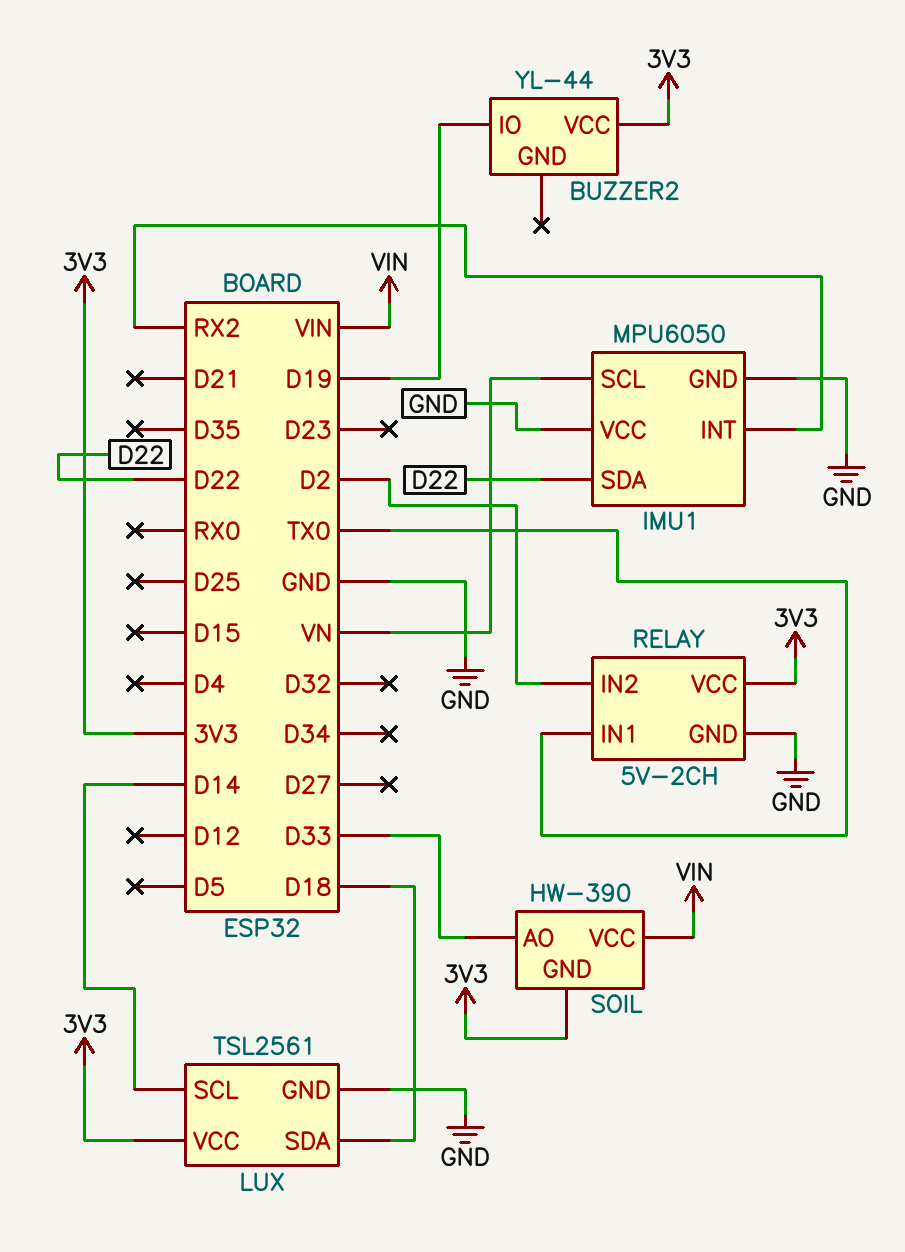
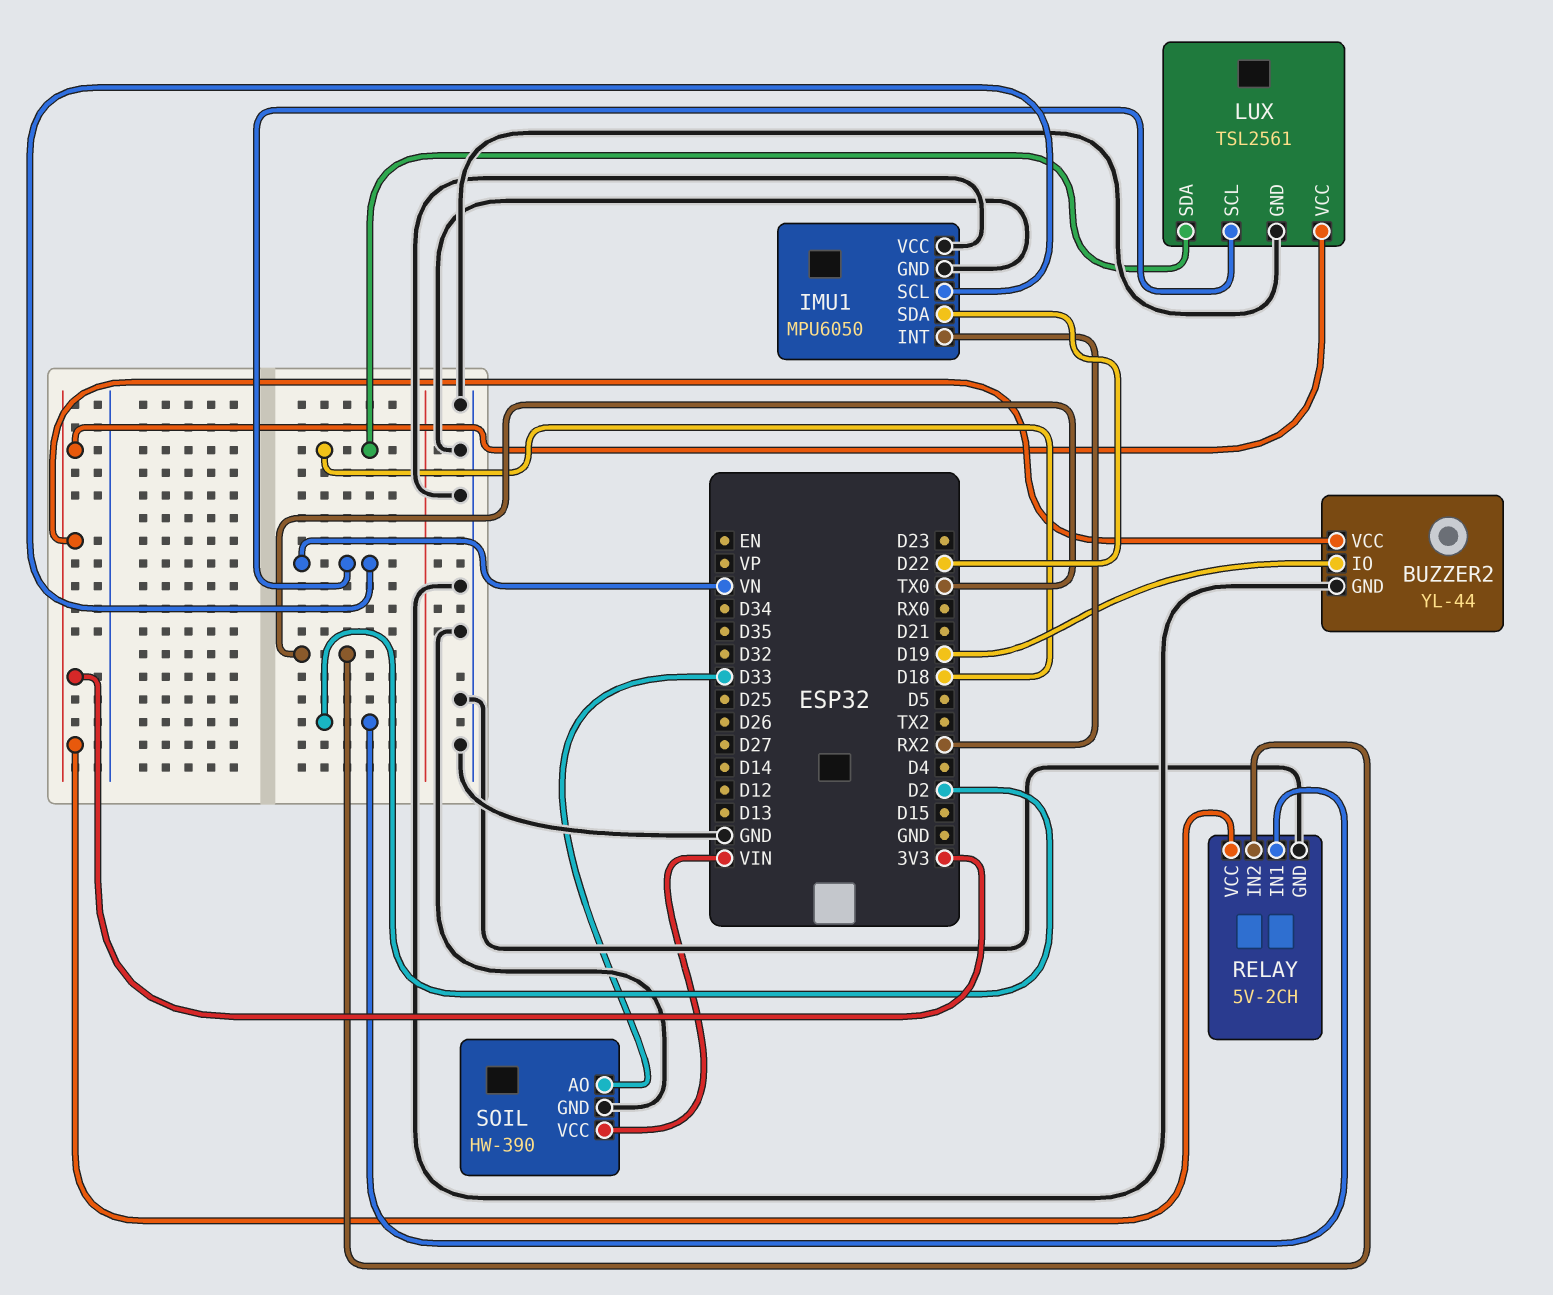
BUZZER2 pin GND: none -> GND
LUX pin SCL: D14 -> VN
RELAY pin IN1: TX0 -> D2
RELAY pin IN2: D2 -> TX0
SOIL pin GND: 3V3 -> GND

